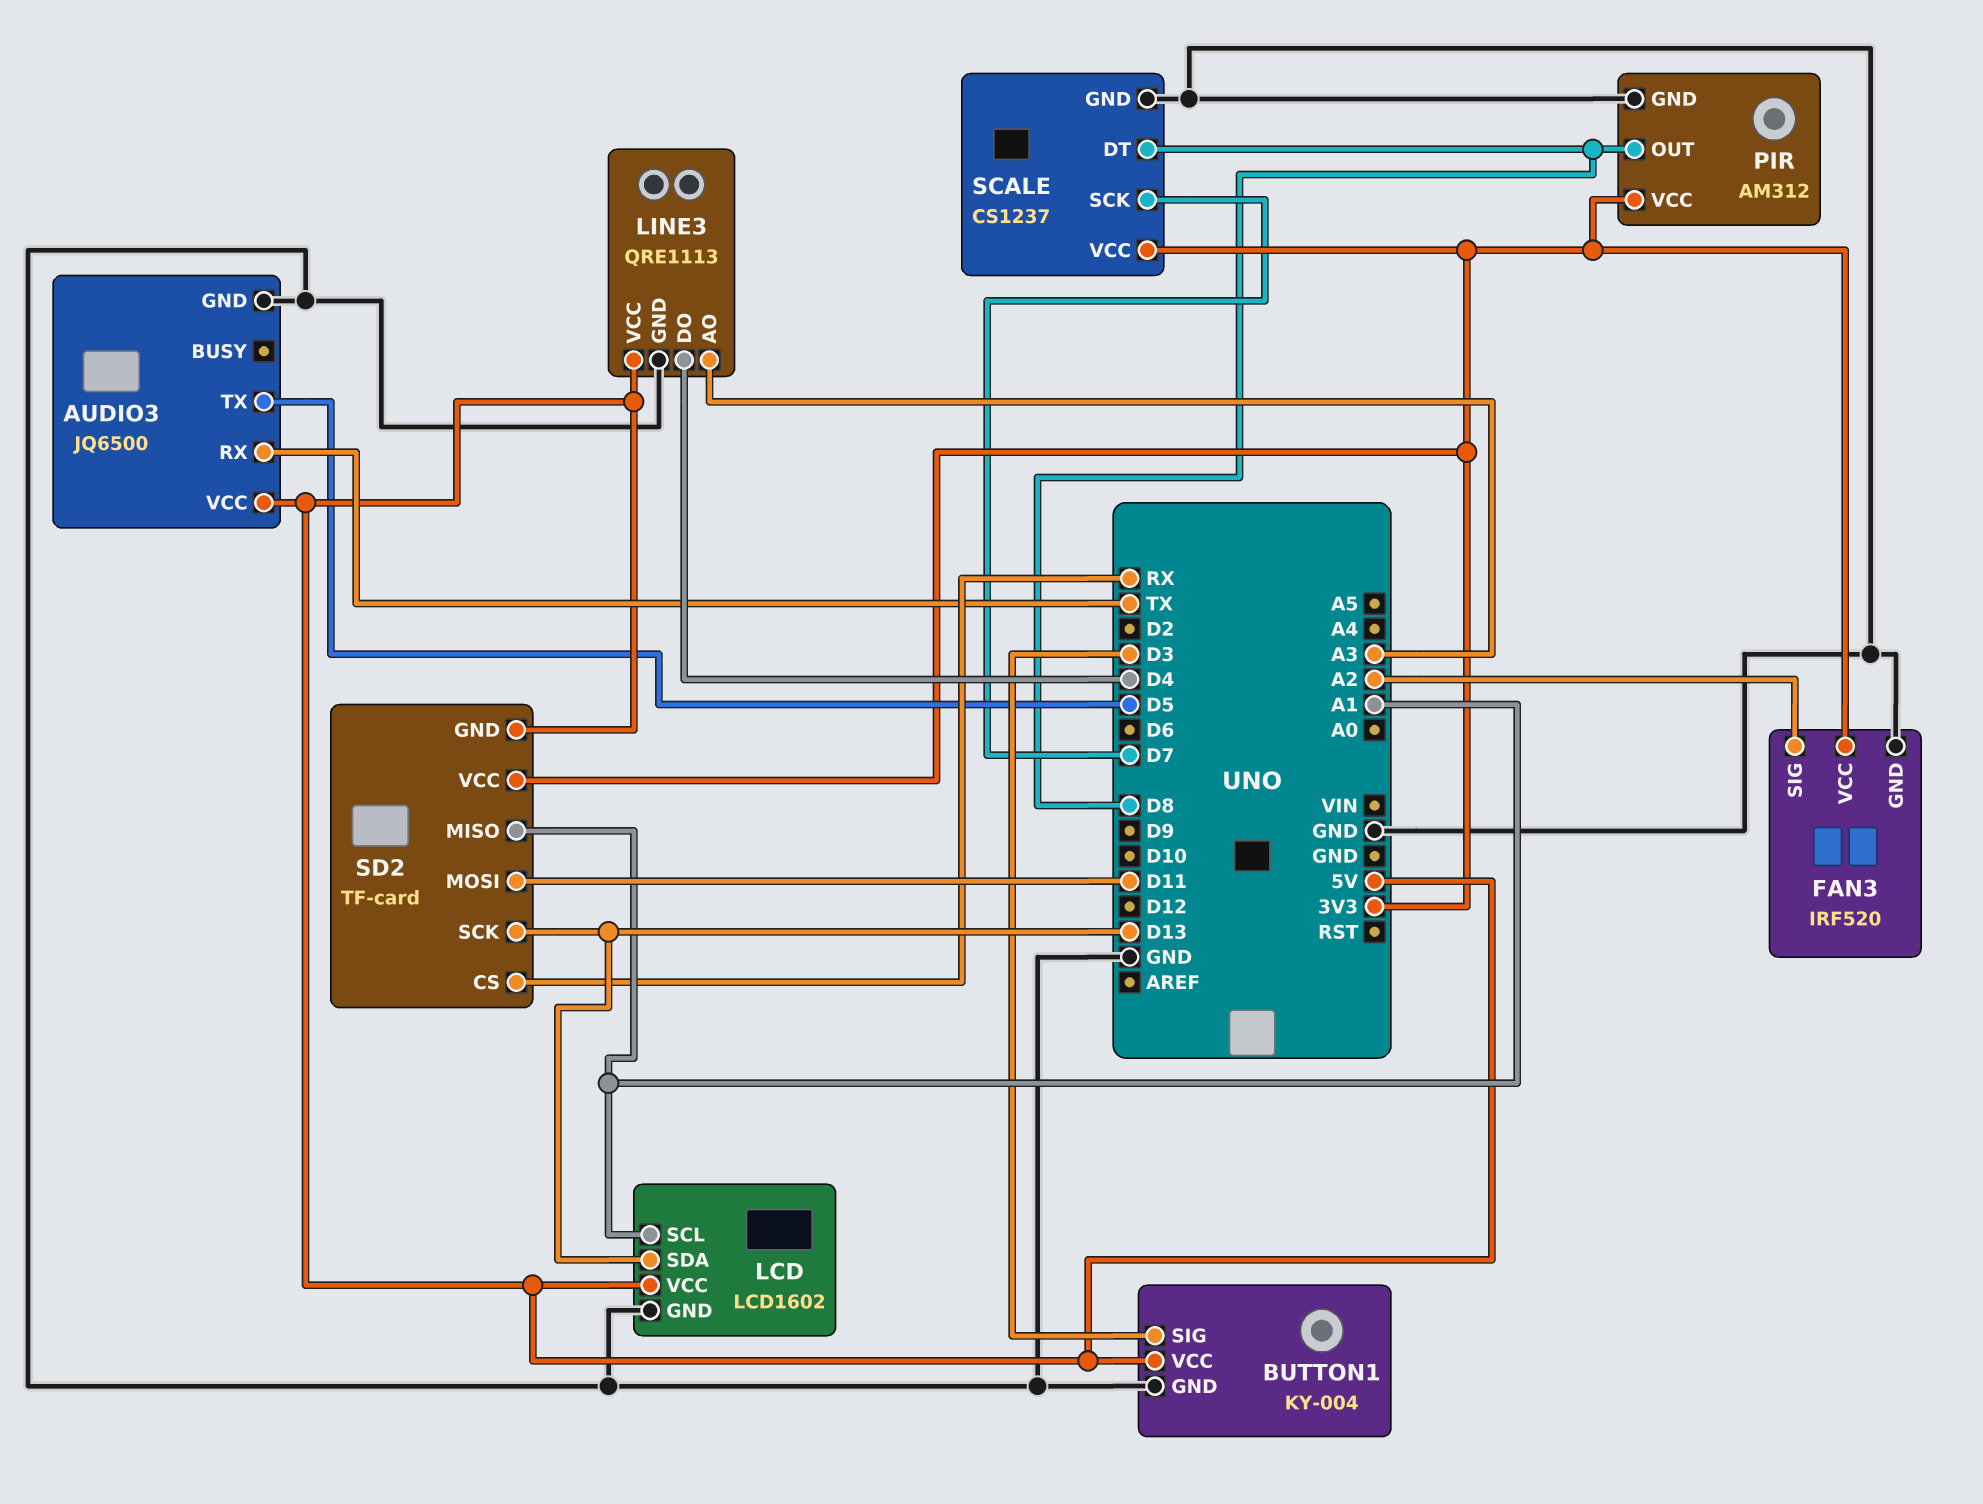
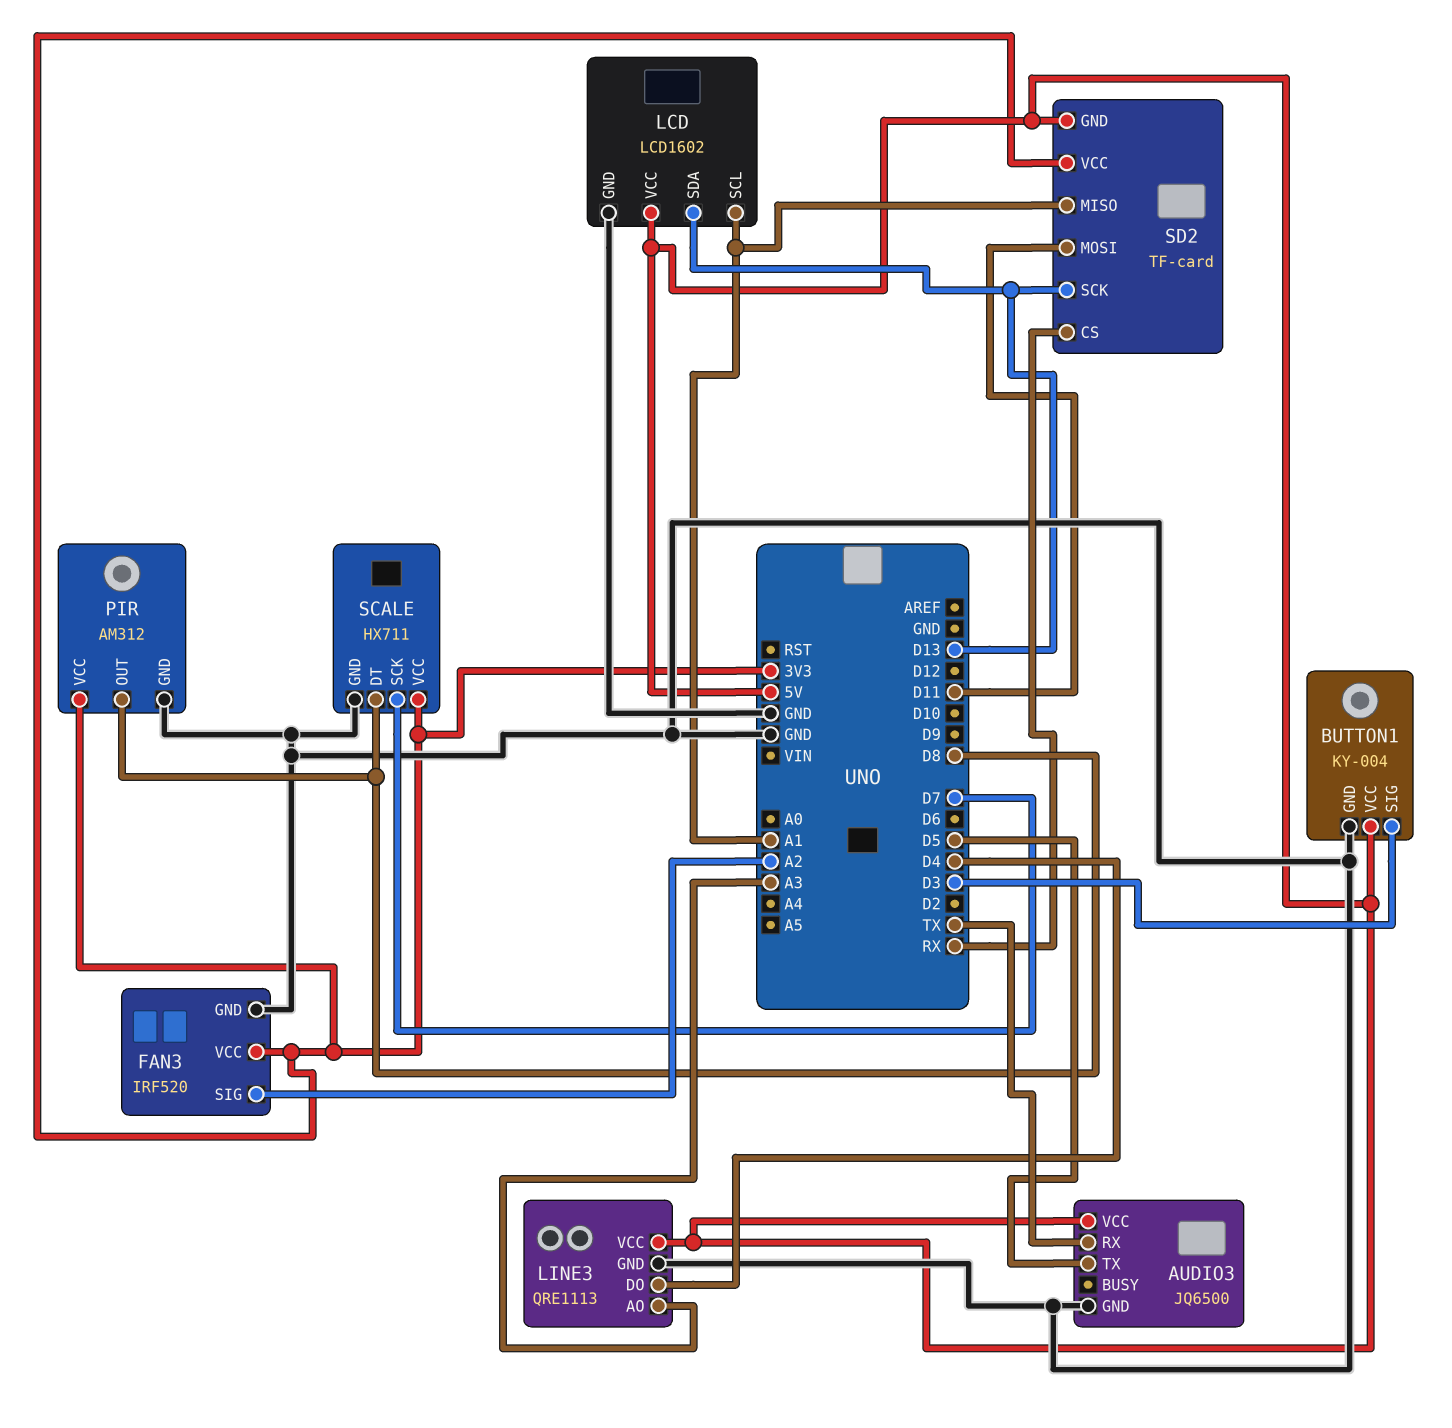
SCALE: CS1237 -> HX711

